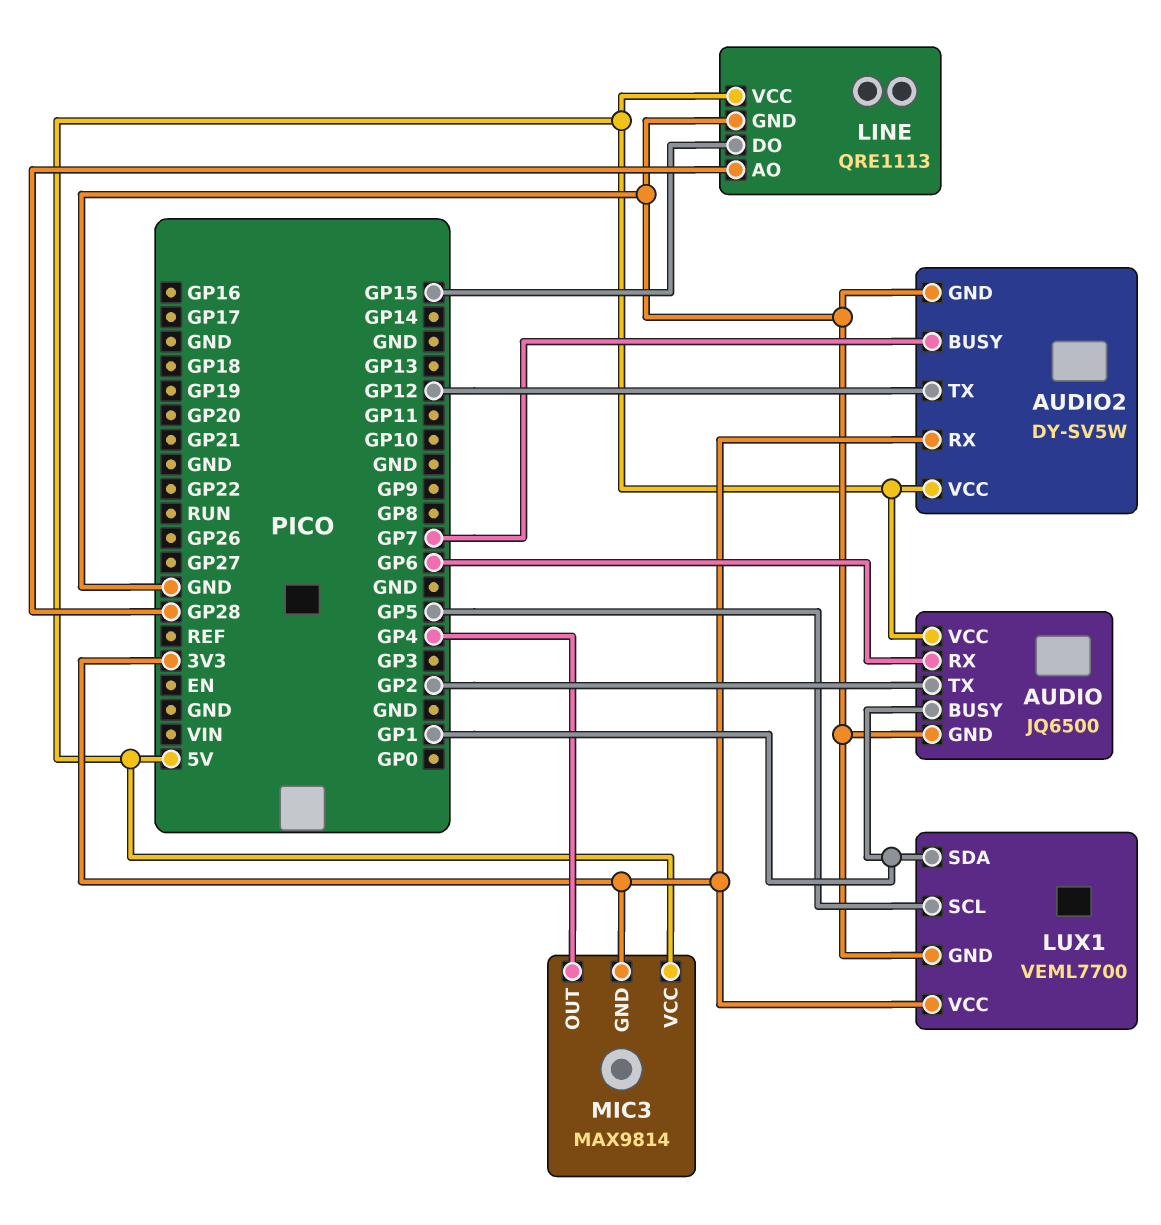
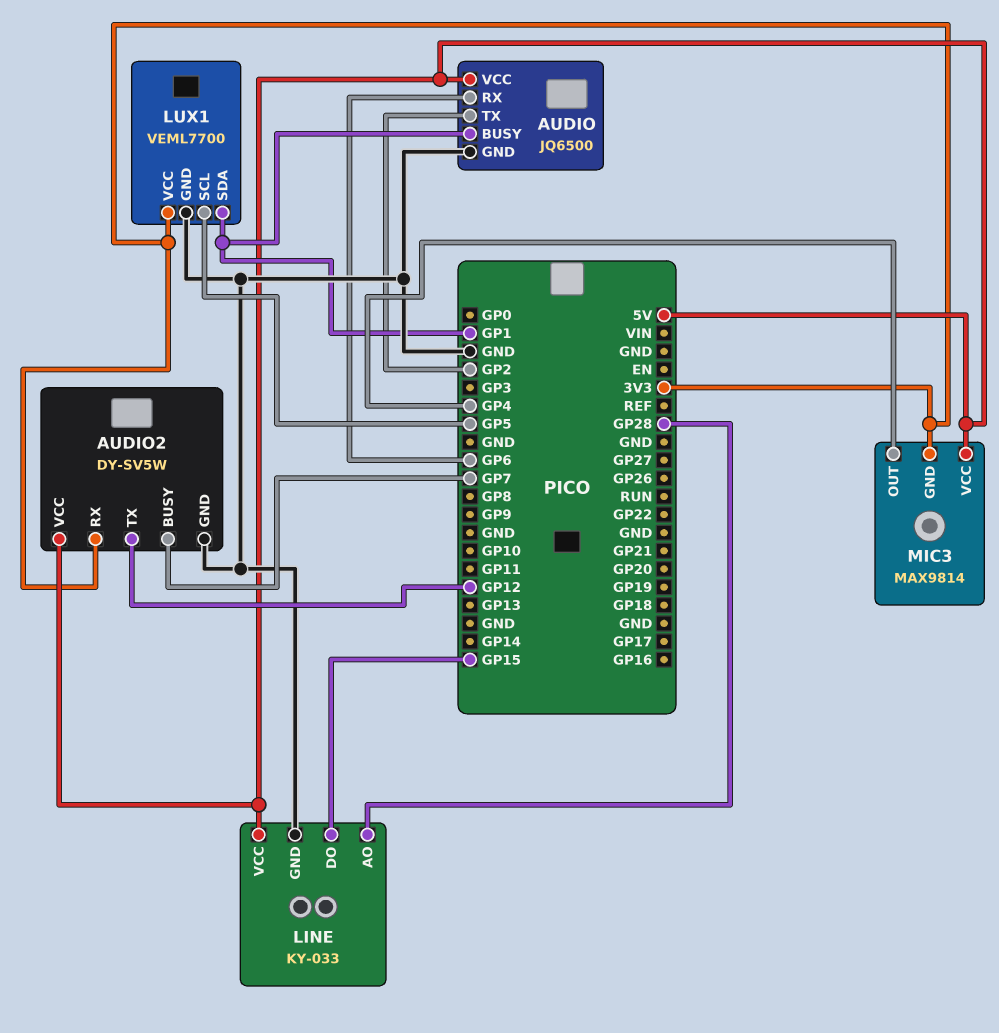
LINE: QRE1113 -> KY-033

